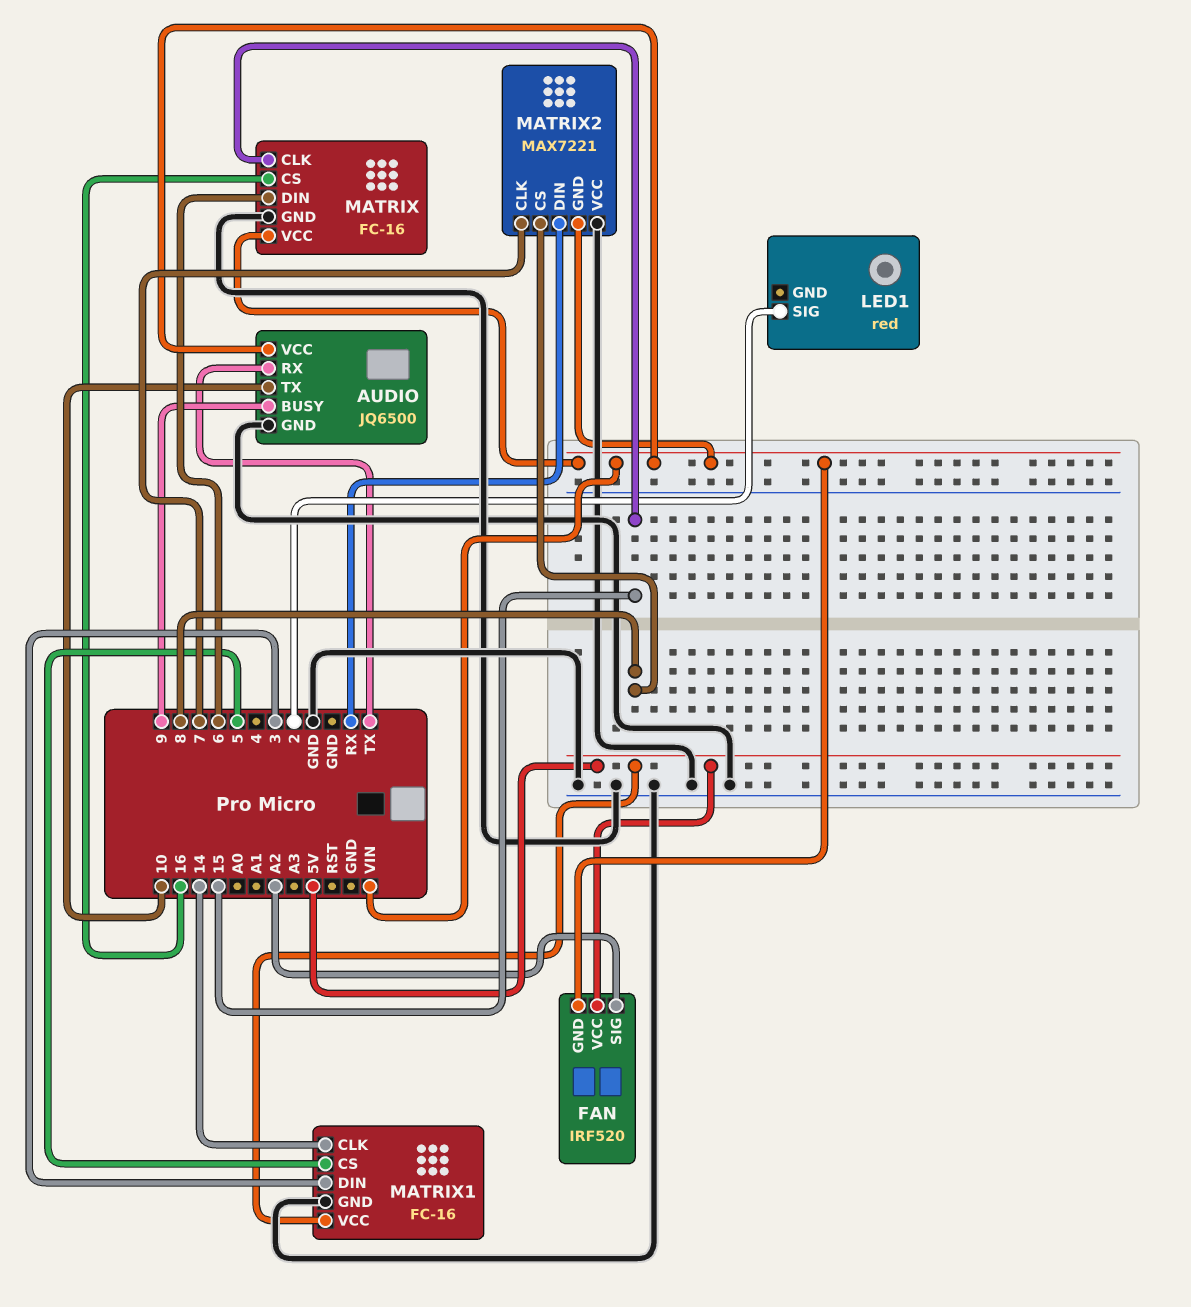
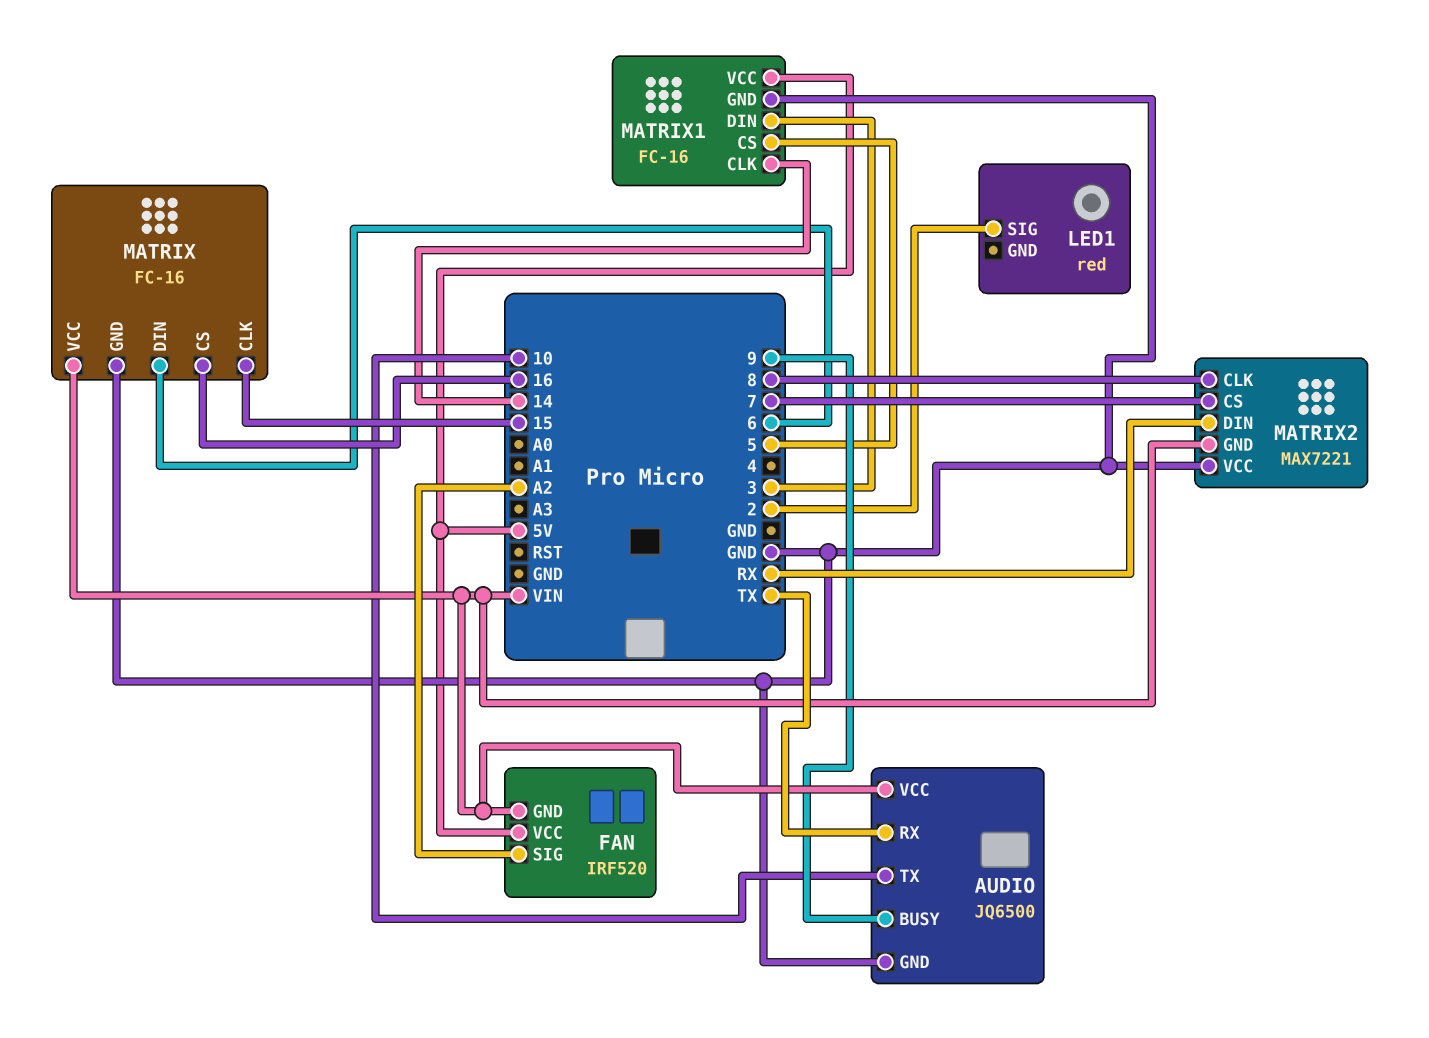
MATRIX2 pin CLK: 7 -> 8
MATRIX2 pin CS: 8 -> 7

